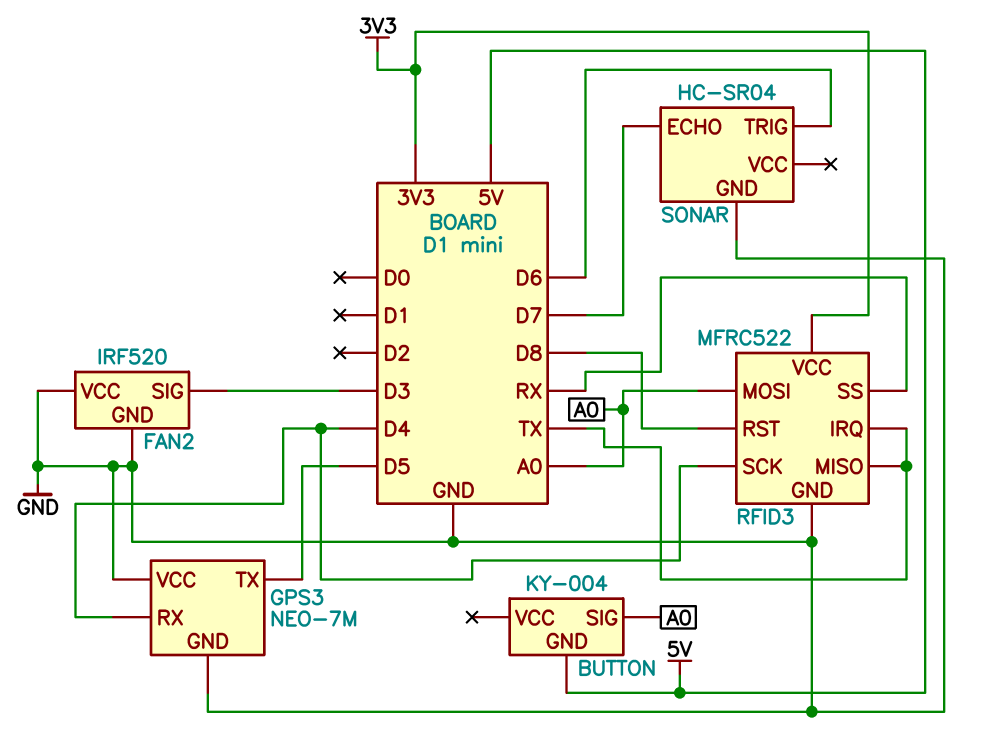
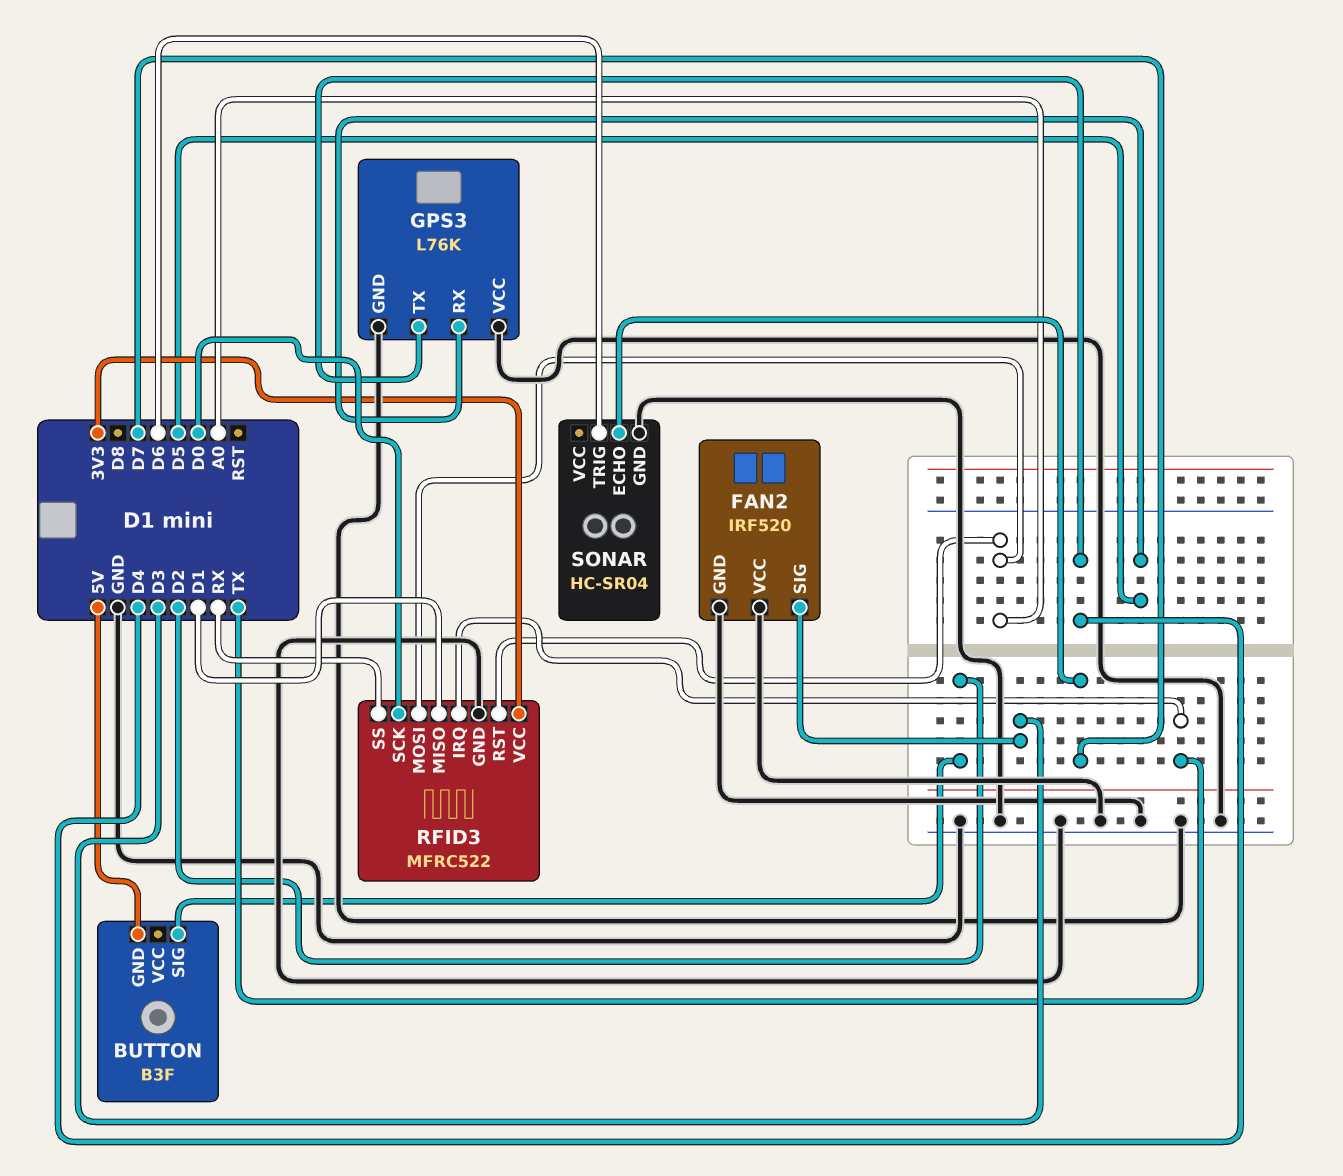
BUTTON: KY-004 -> B3F
BUTTON pin SIG: A0 -> D2
GPS3: NEO-7M -> L76K
GPS3 pin RX: D4 -> D5
GPS3 pin TX: D5 -> D4
RFID3 pin MISO: TX -> D1
RFID3 pin RST: D8 -> A0
RFID3 pin SCK: D4 -> D0

